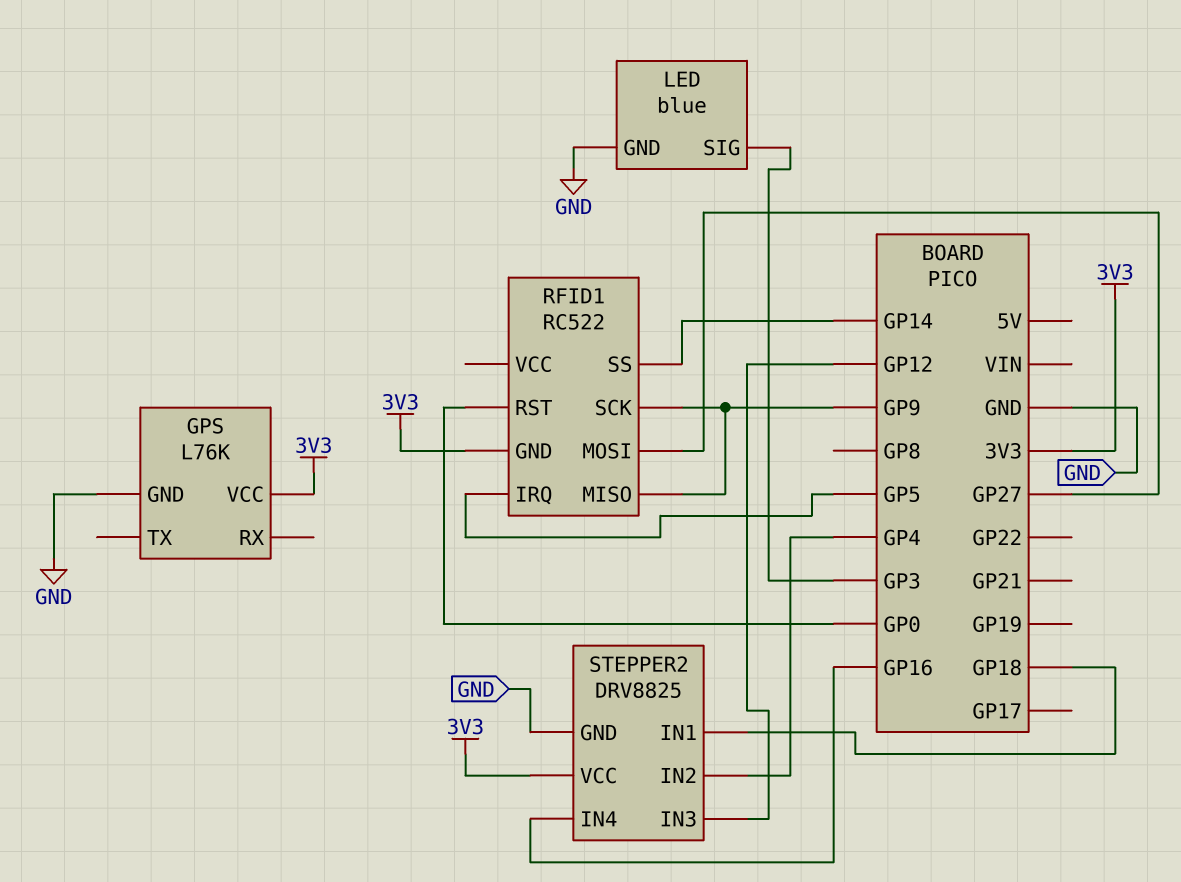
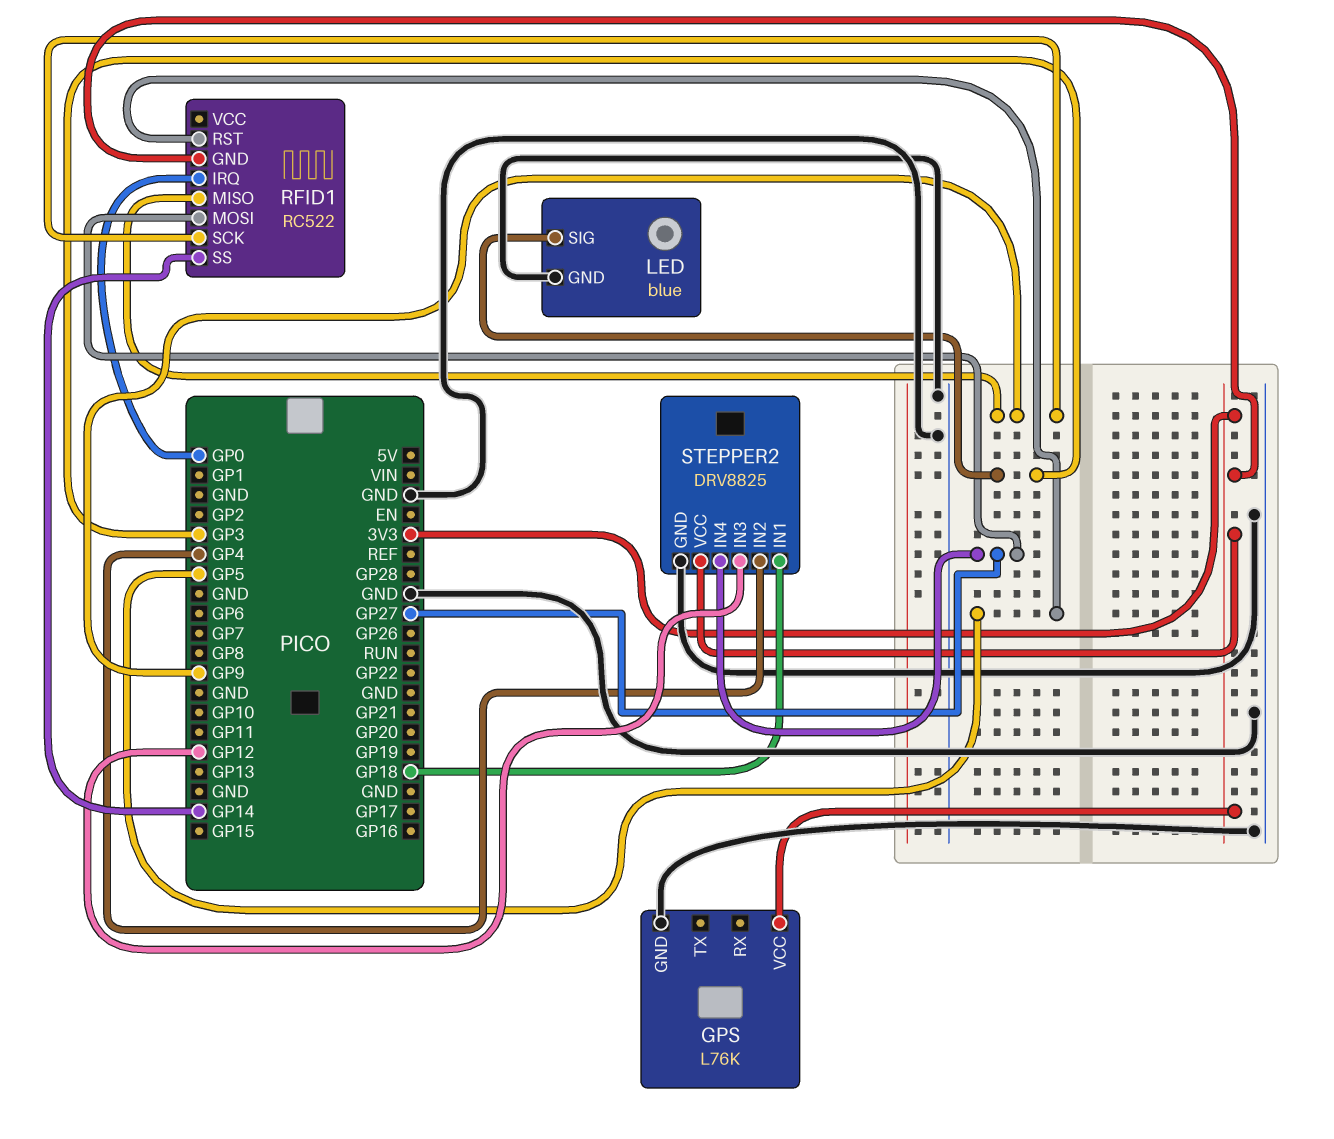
RFID1 pin IRQ: GP5 -> GP0
RFID1 pin RST: GP0 -> GP5
STEPPER2 pin IN4: GP16 -> GP27

